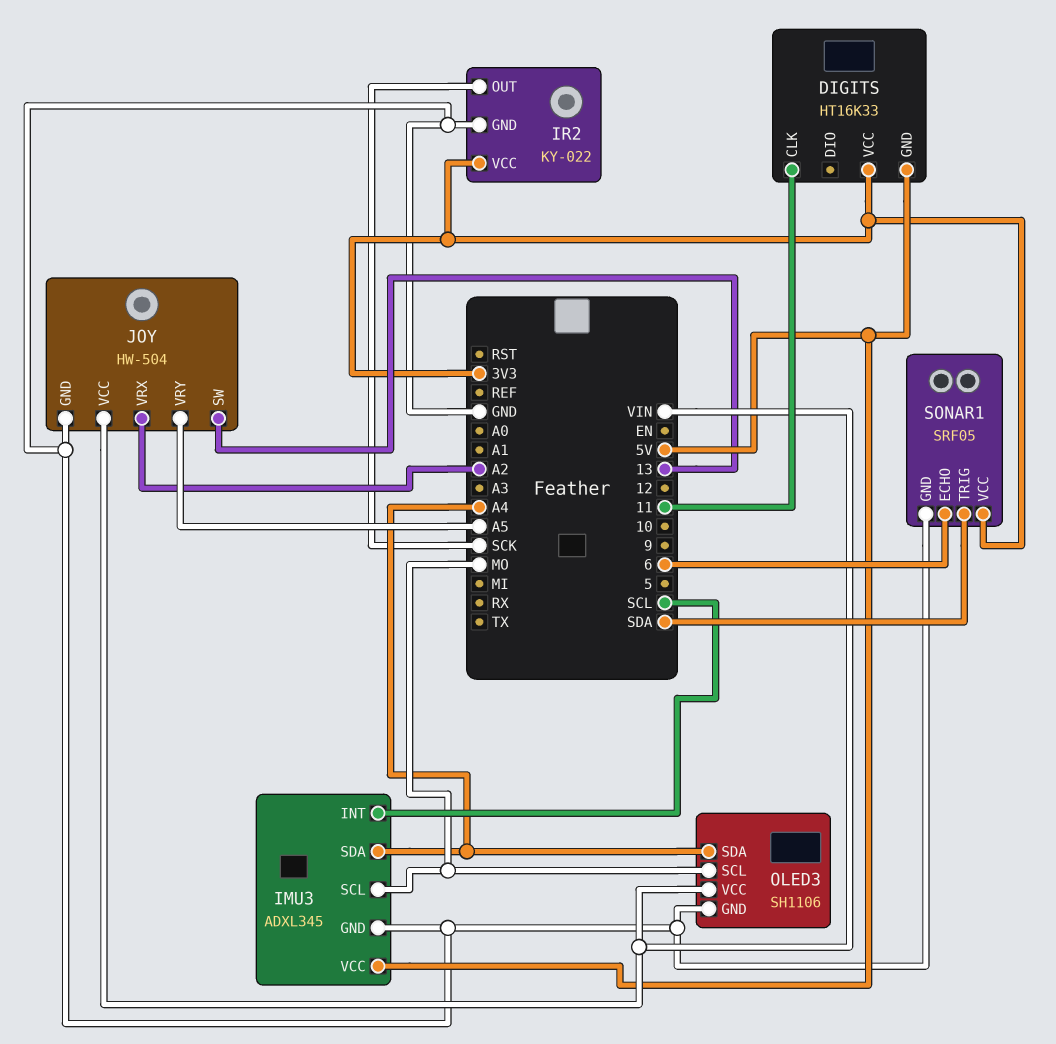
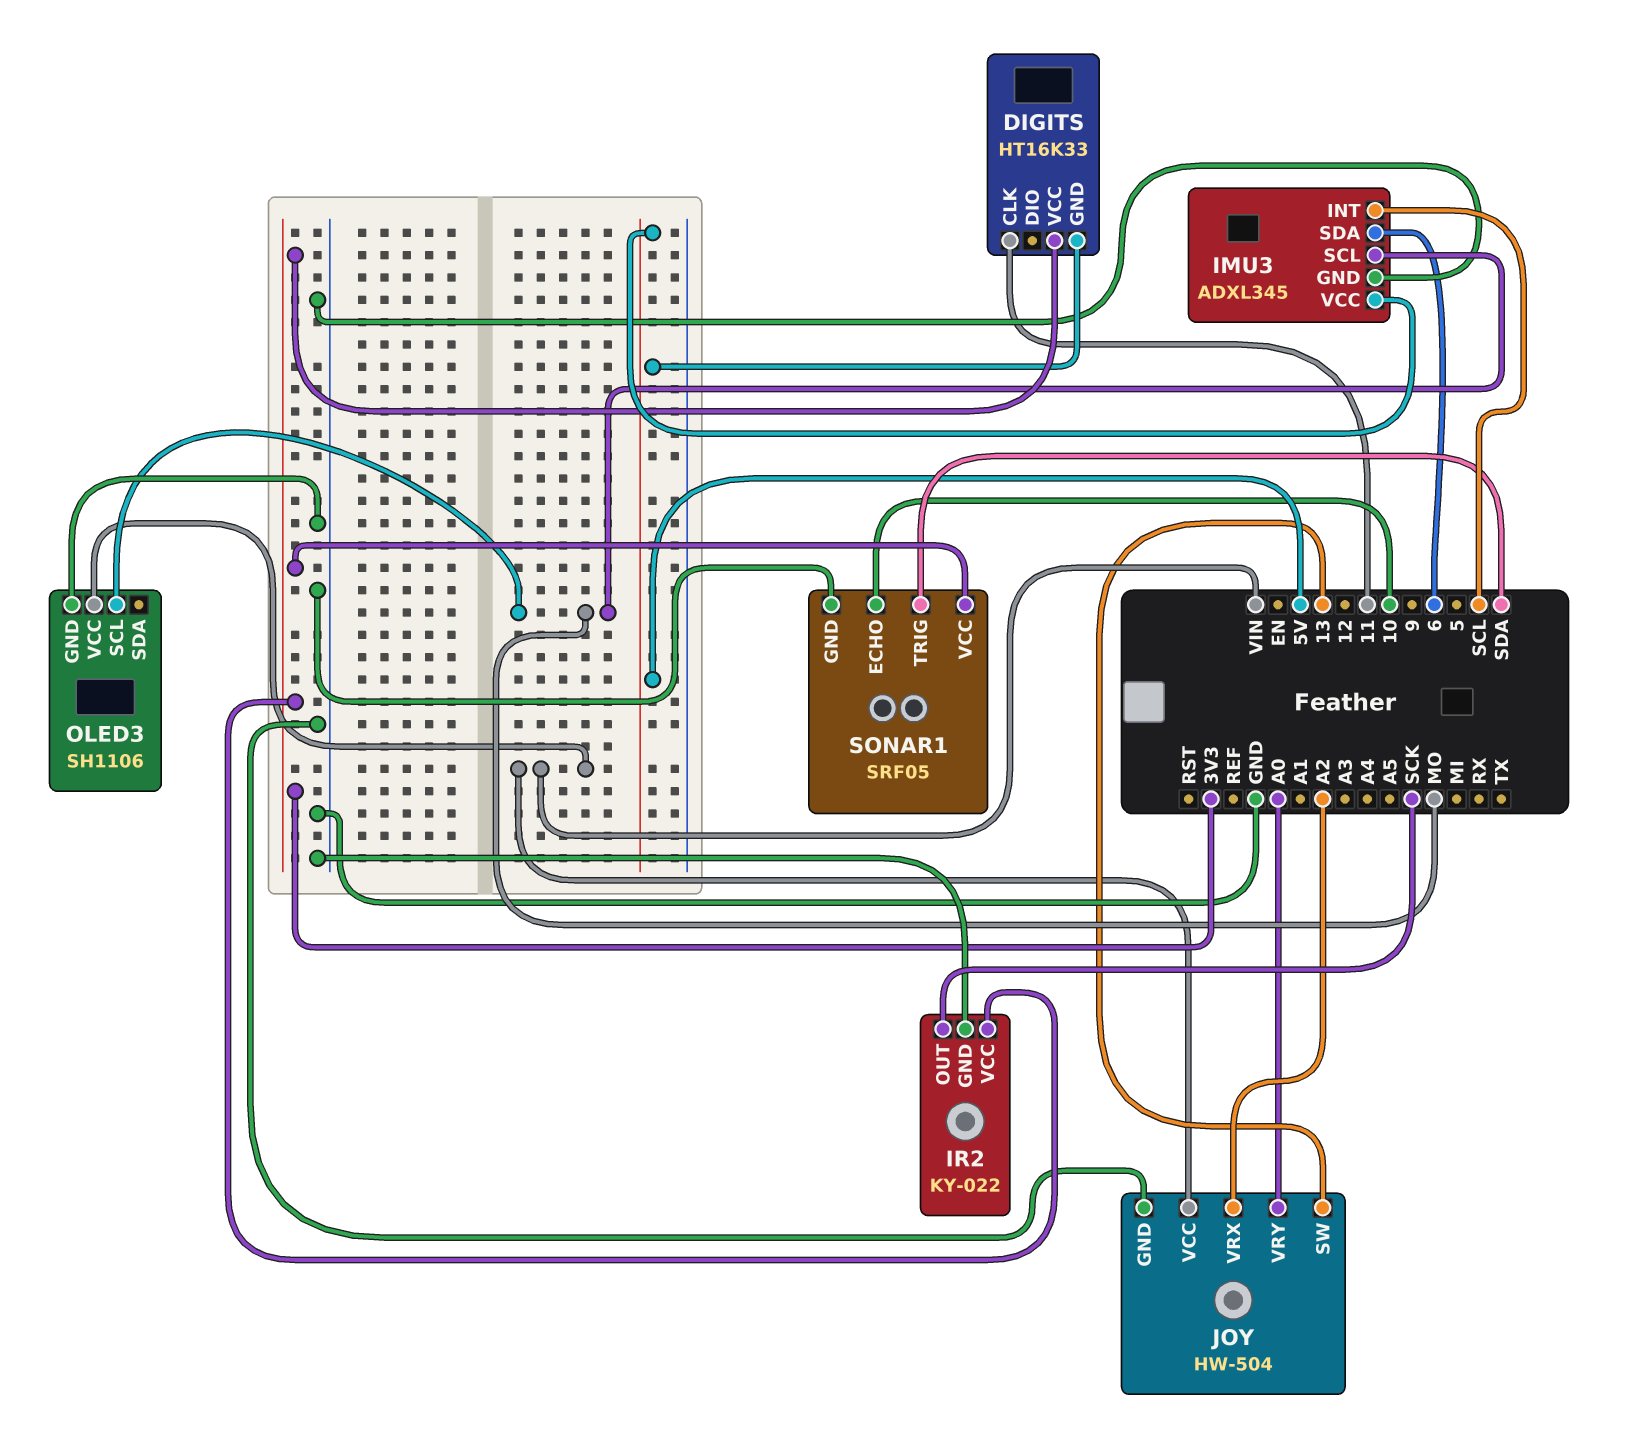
IMU3 pin SDA: A4 -> 6
JOY pin VRY: A5 -> A0
OLED3 pin SDA: A4 -> none
SONAR1 pin ECHO: 6 -> 10

